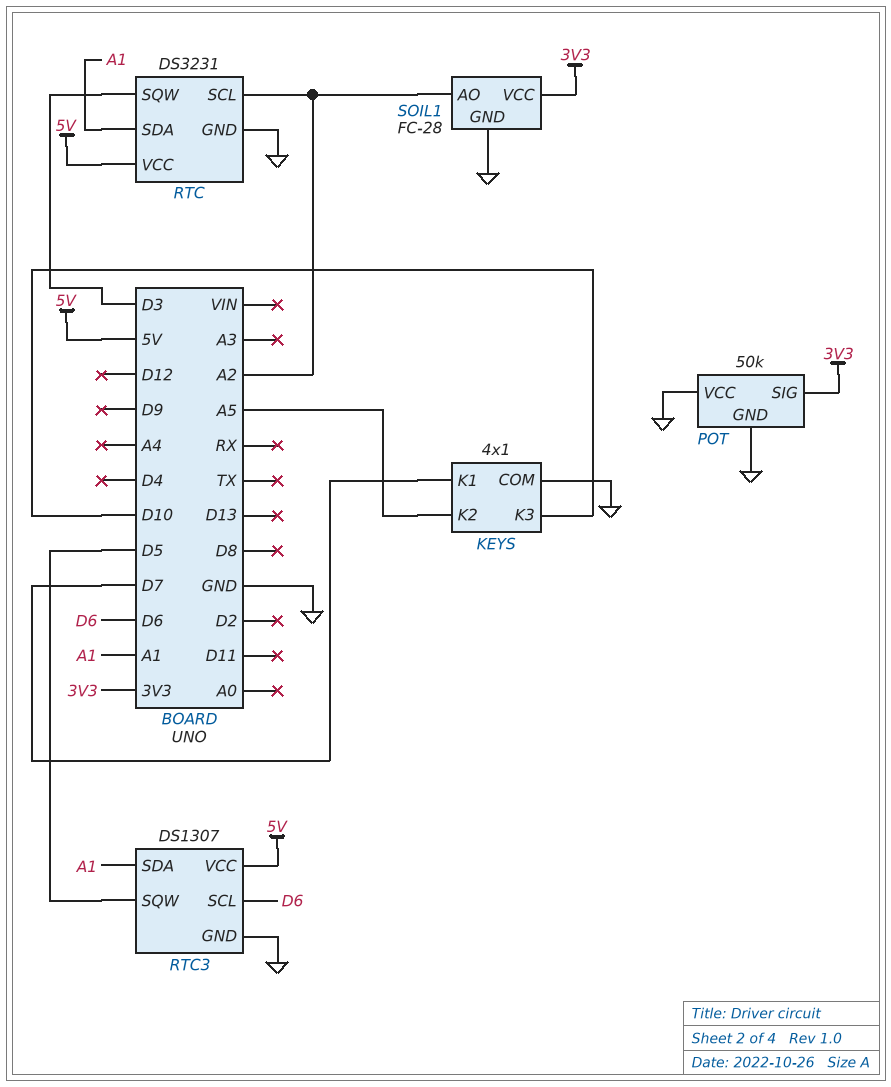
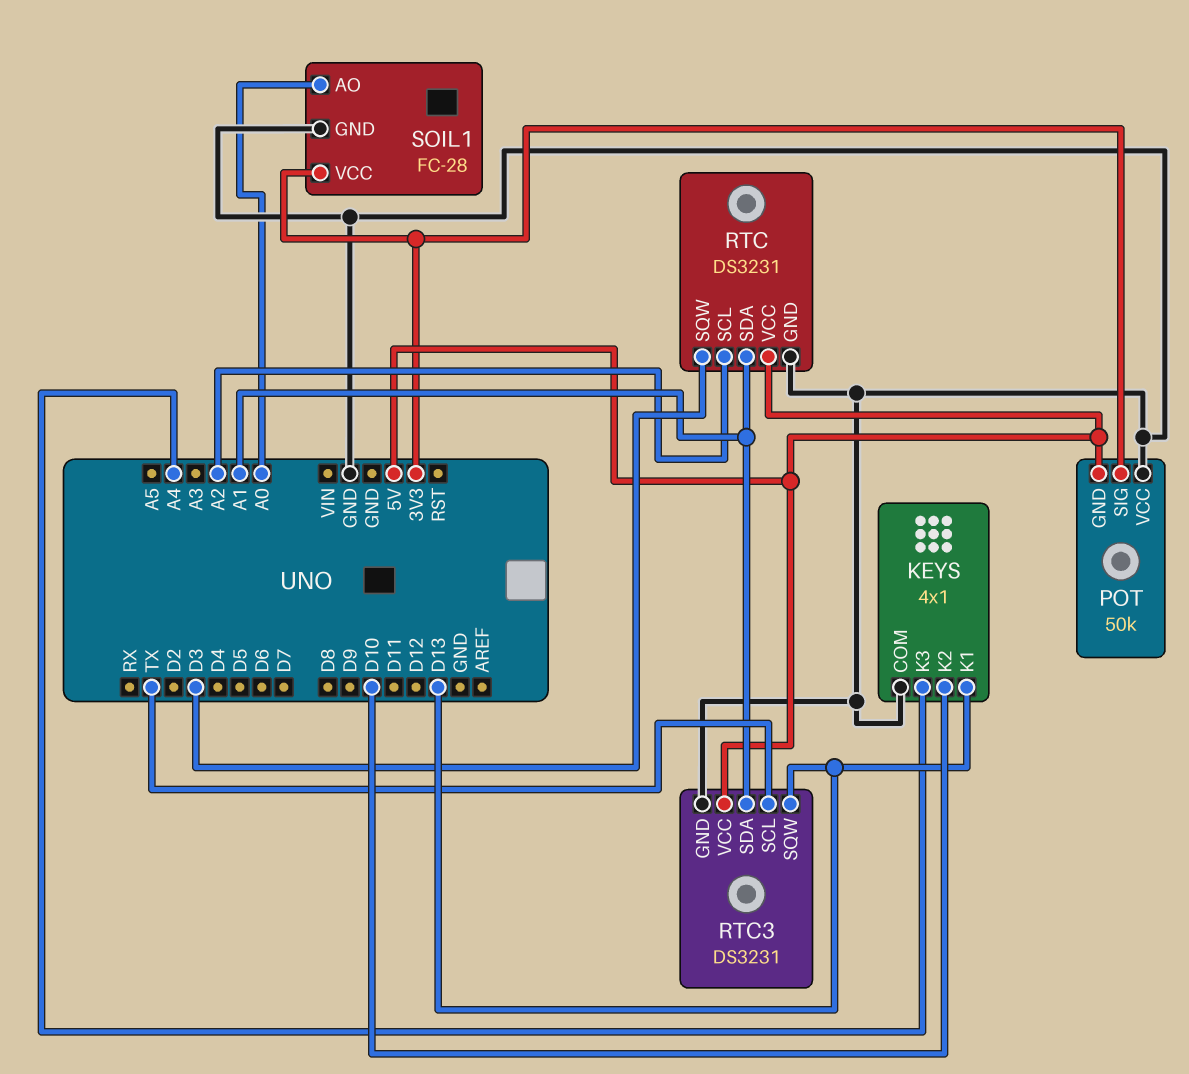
KEYS pin K1: D7 -> D13
KEYS pin K2: A5 -> D10
KEYS pin K3: D10 -> A4
POT pin GND: GND -> 5V
RTC3: DS1307 -> DS3231
RTC3 pin SCL: D6 -> TX
RTC3 pin SQW: D5 -> D13
SOIL1 pin AO: A2 -> A0

